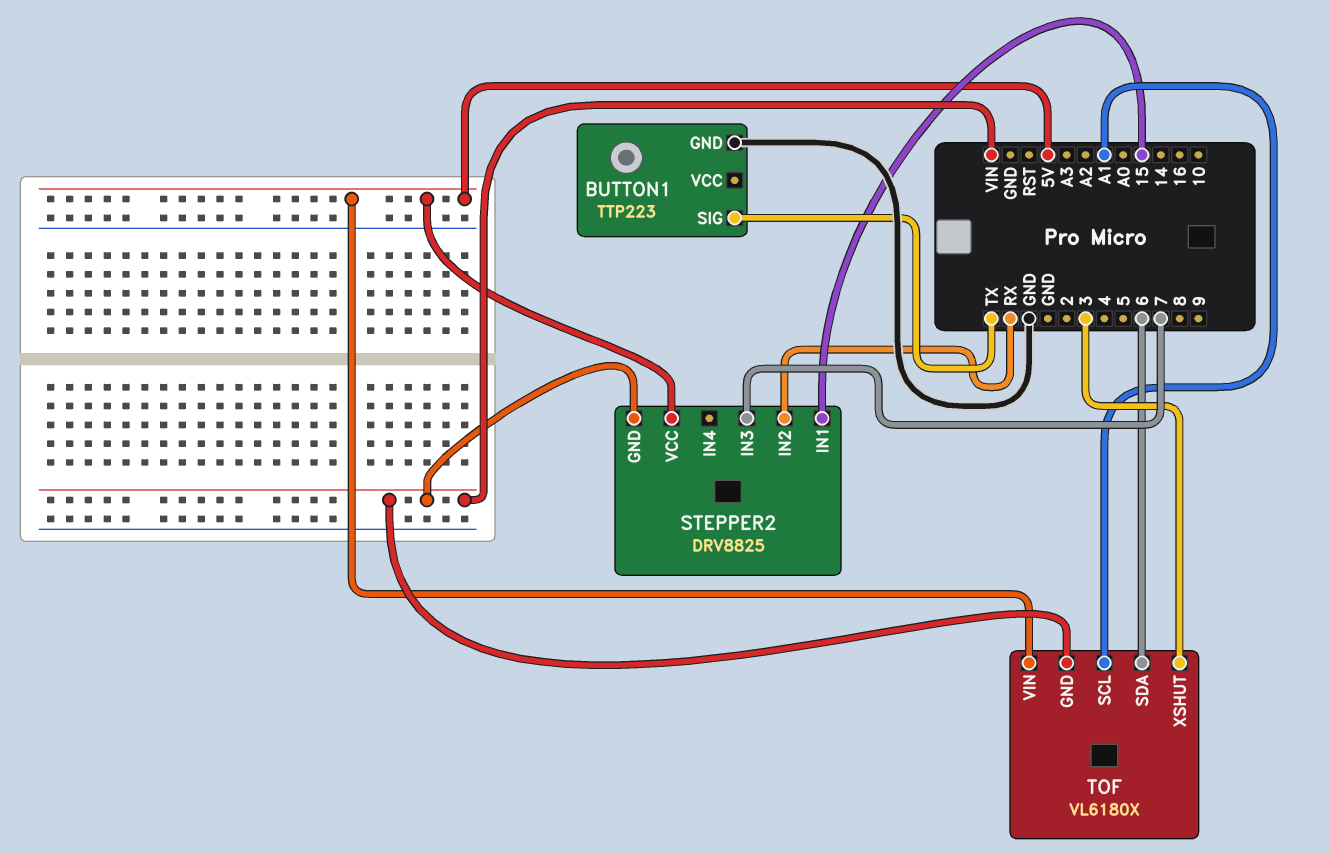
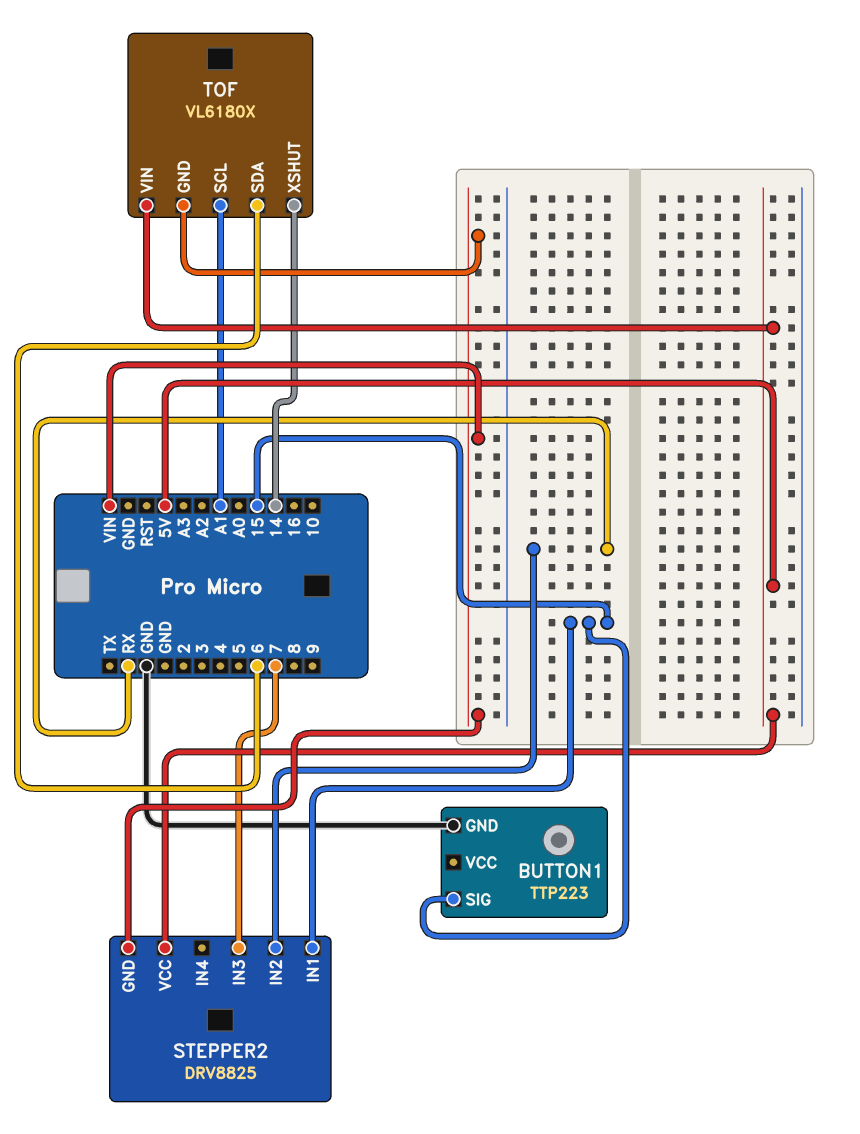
BUTTON1 pin SIG: TX -> 15
TOF pin XSHUT: 3 -> 14

